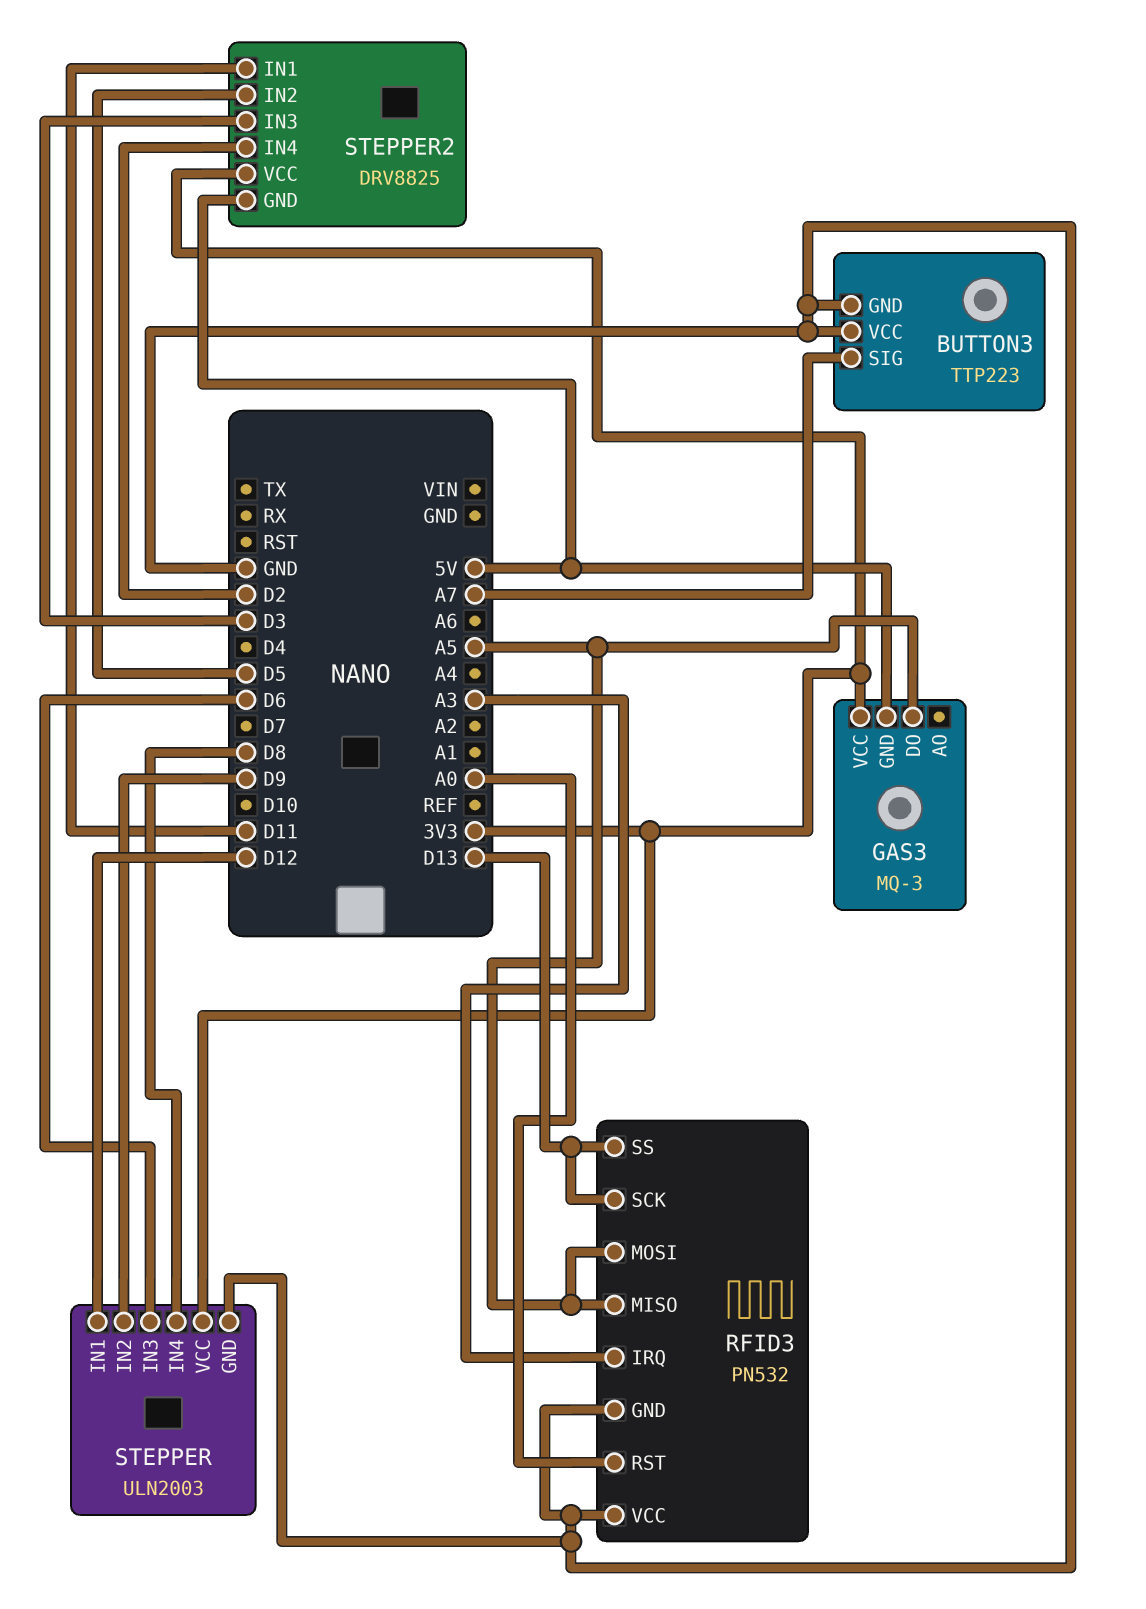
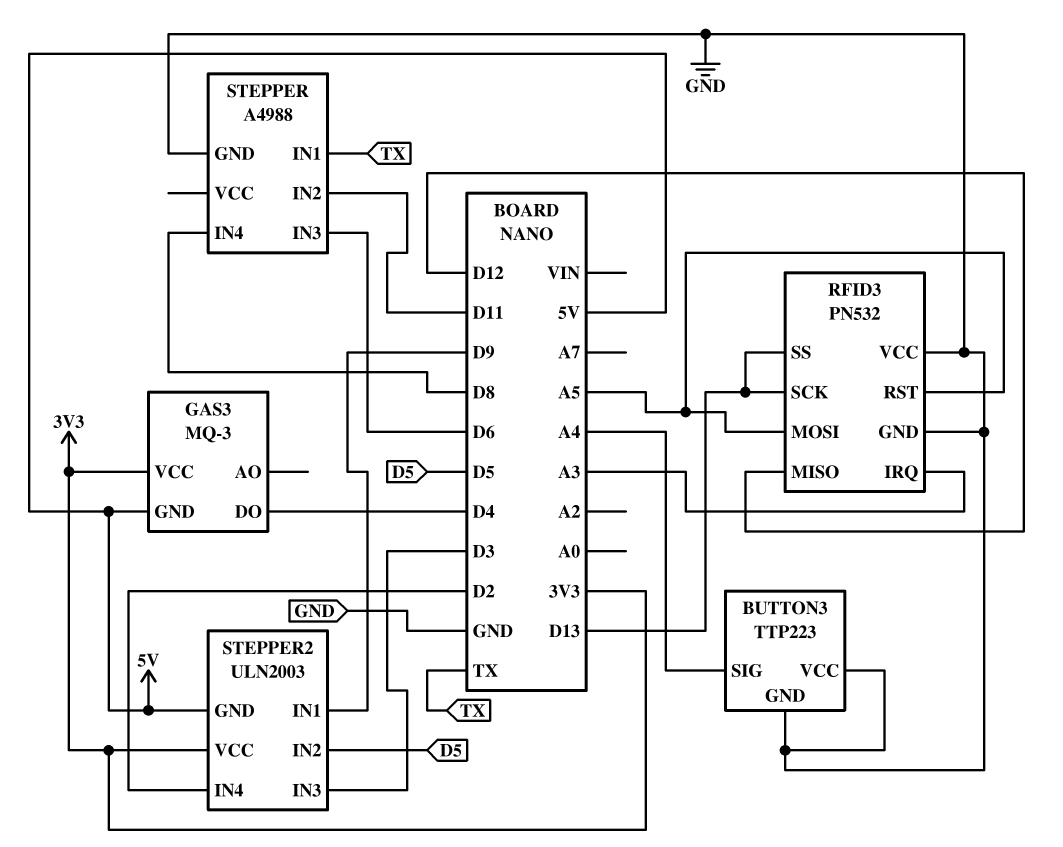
BUTTON3 pin SIG: A7 -> A4
GAS3 pin DO: A5 -> D4
RFID3 pin MISO: A5 -> D12
RFID3 pin RST: A0 -> A5
STEPPER: ULN2003 -> A4988
STEPPER pin IN1: D12 -> TX
STEPPER pin IN2: D9 -> D11
STEPPER pin VCC: 3V3 -> none
STEPPER2: DRV8825 -> ULN2003
STEPPER2 pin IN1: D11 -> D9

